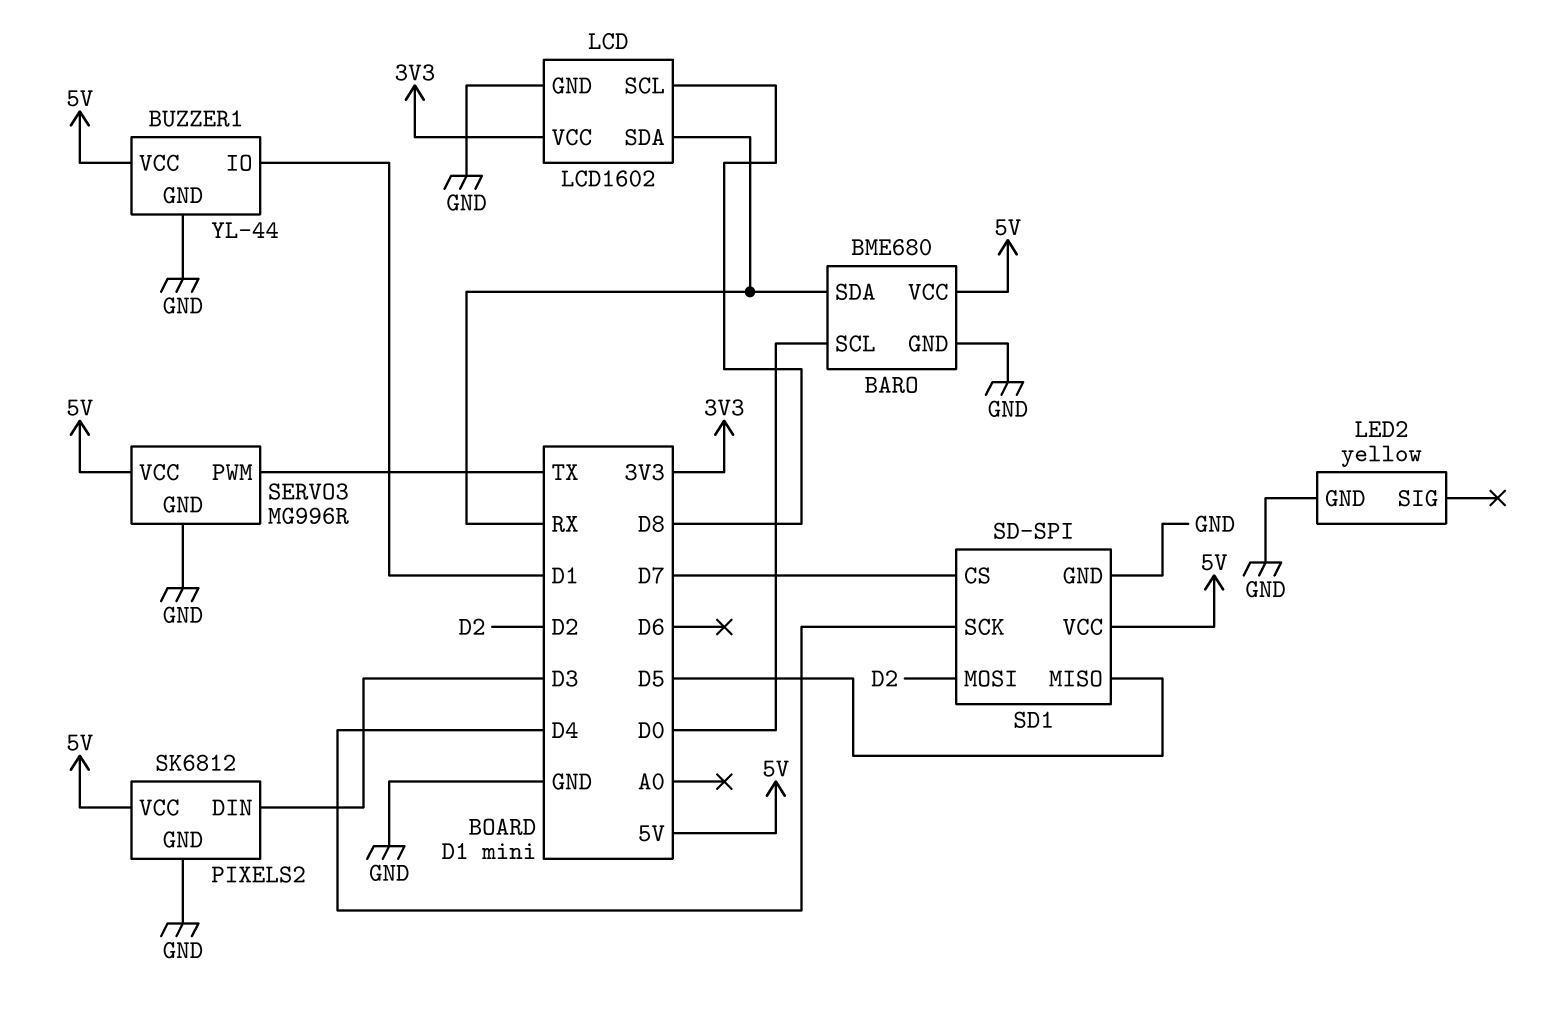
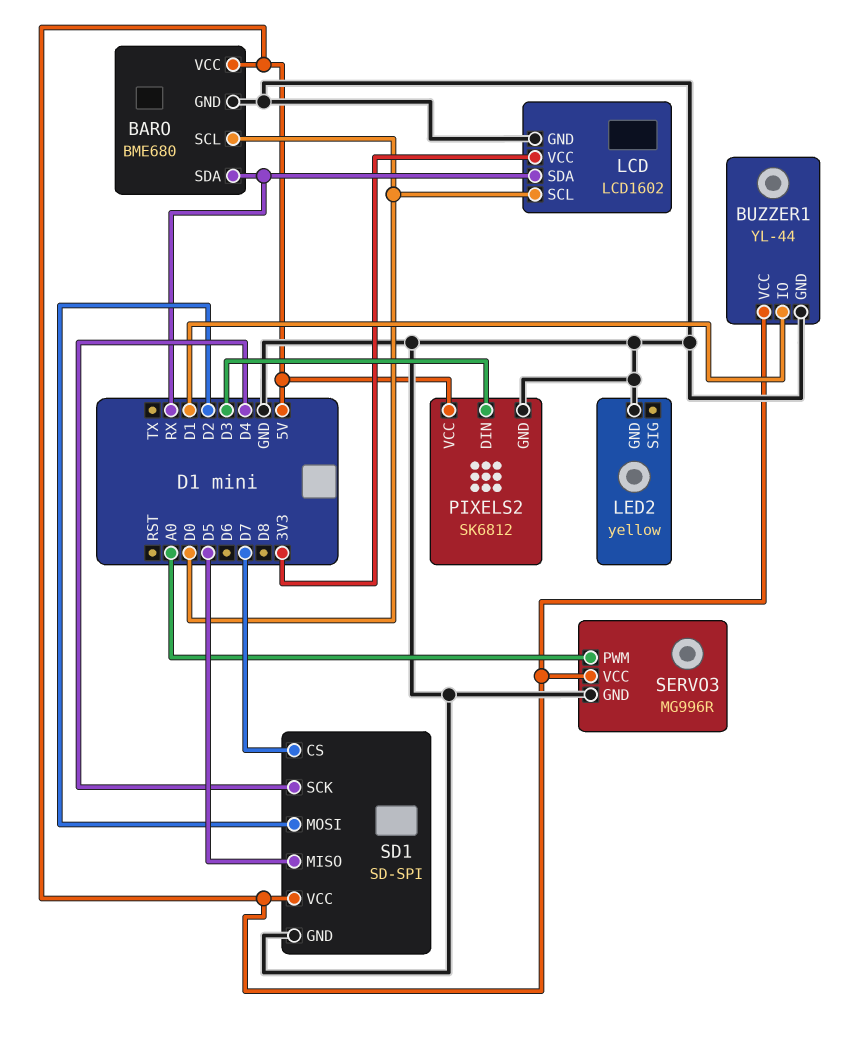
LCD pin SCL: D8 -> D0
SERVO3 pin PWM: TX -> A0

